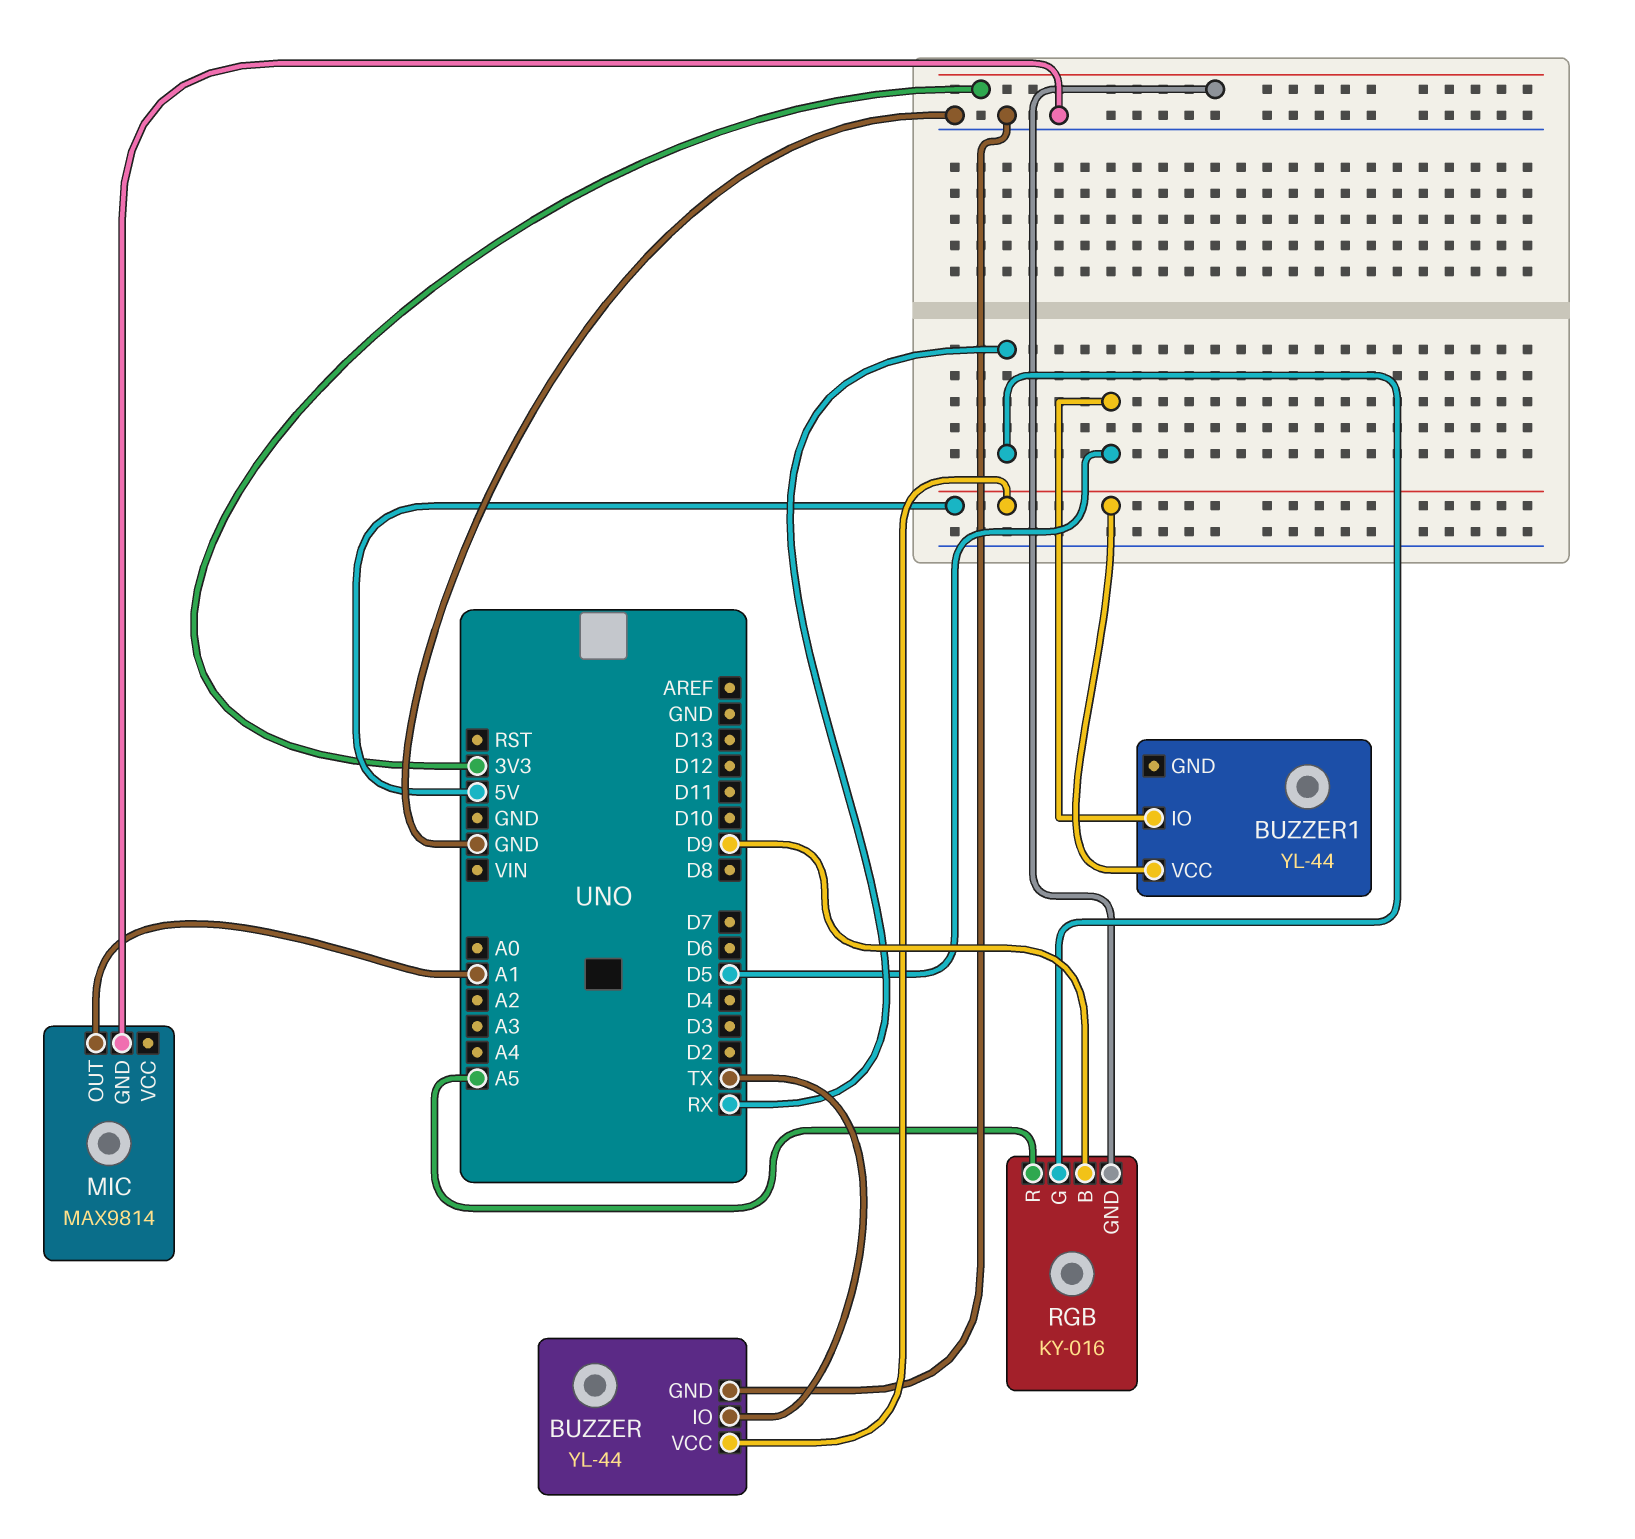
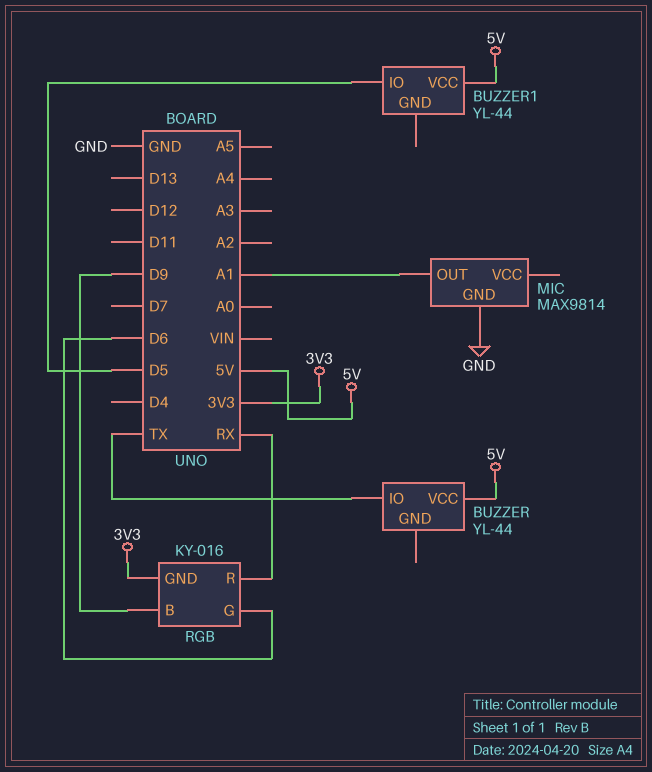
BUZZER pin GND: GND -> none
RGB pin G: RX -> D6
RGB pin R: A5 -> RX

